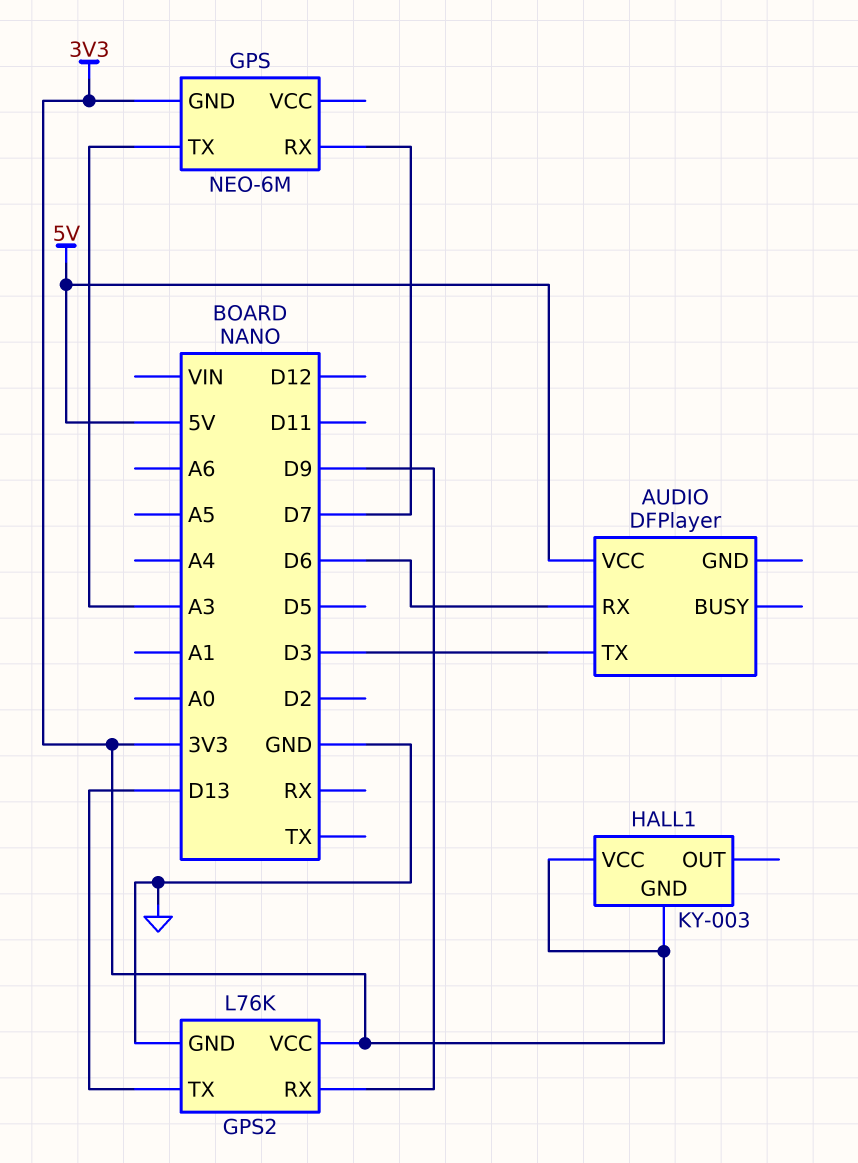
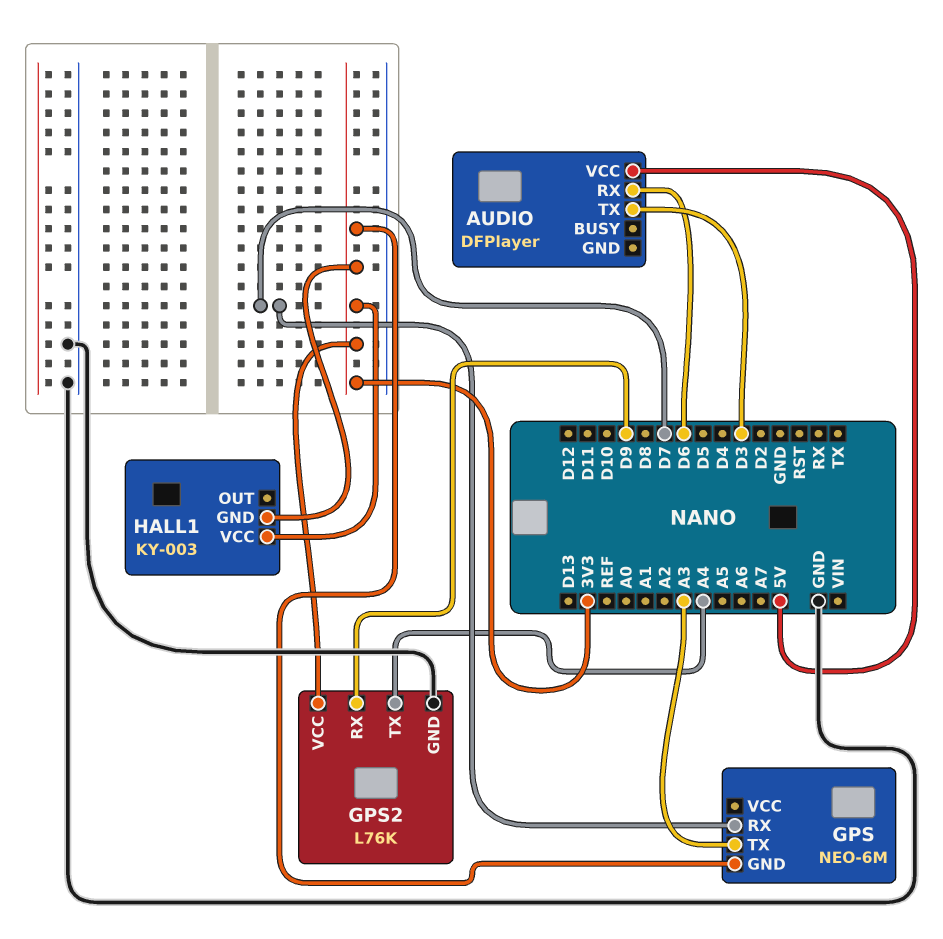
GPS2 pin TX: D13 -> A4

